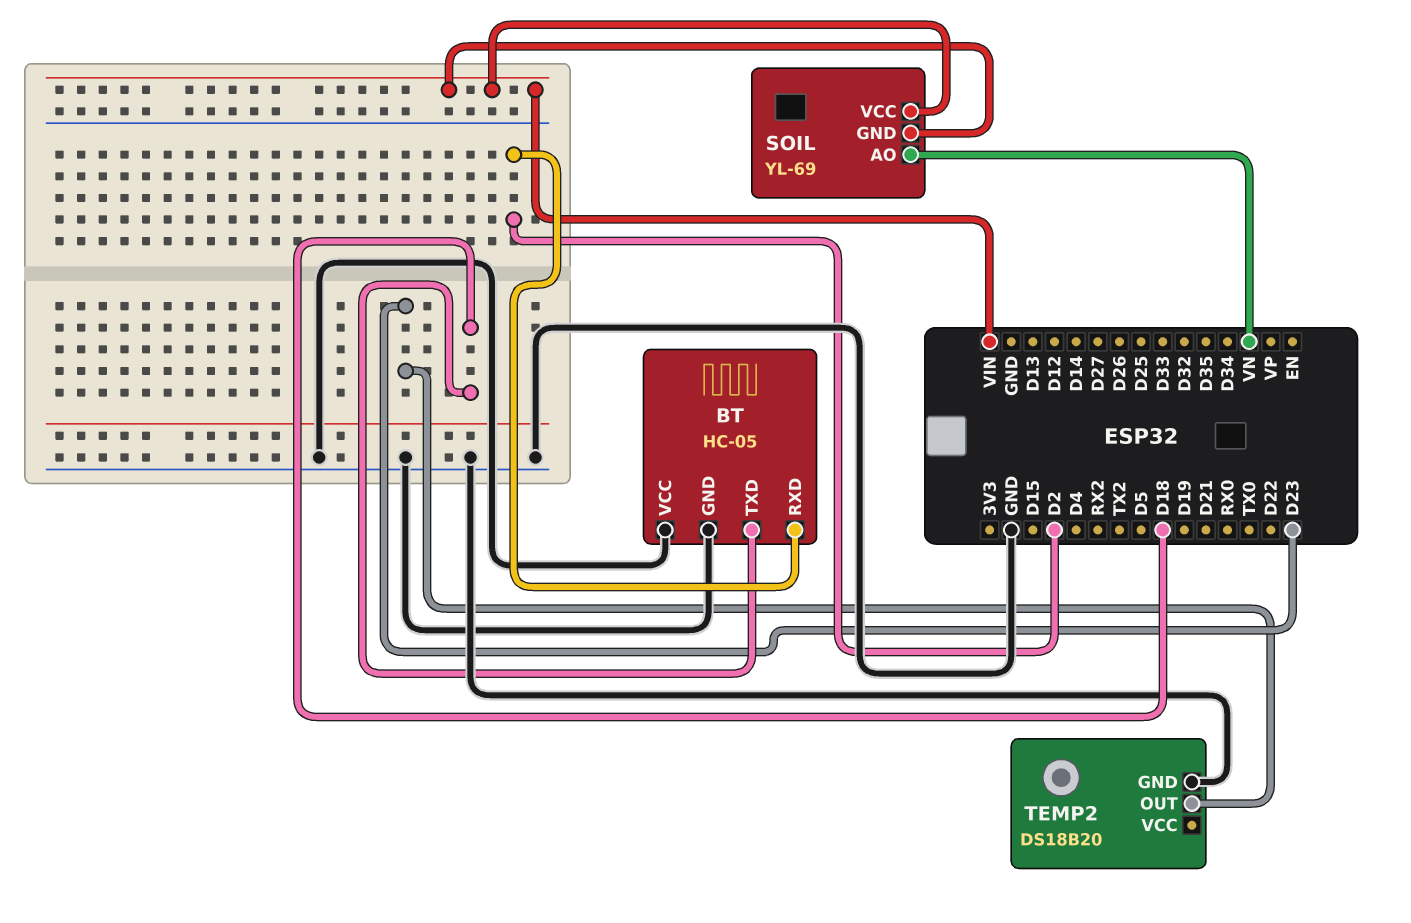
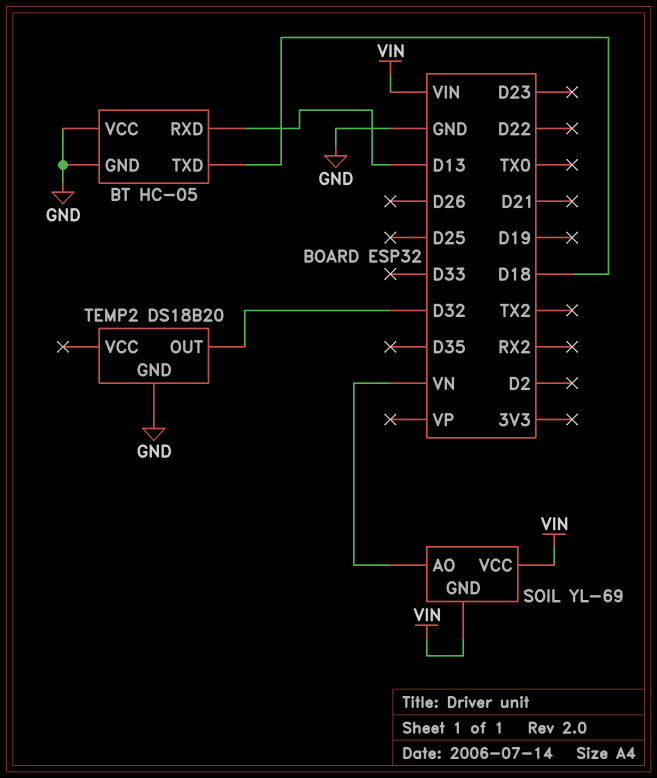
BT pin RXD: D2 -> D13
TEMP2 pin OUT: D23 -> D32

